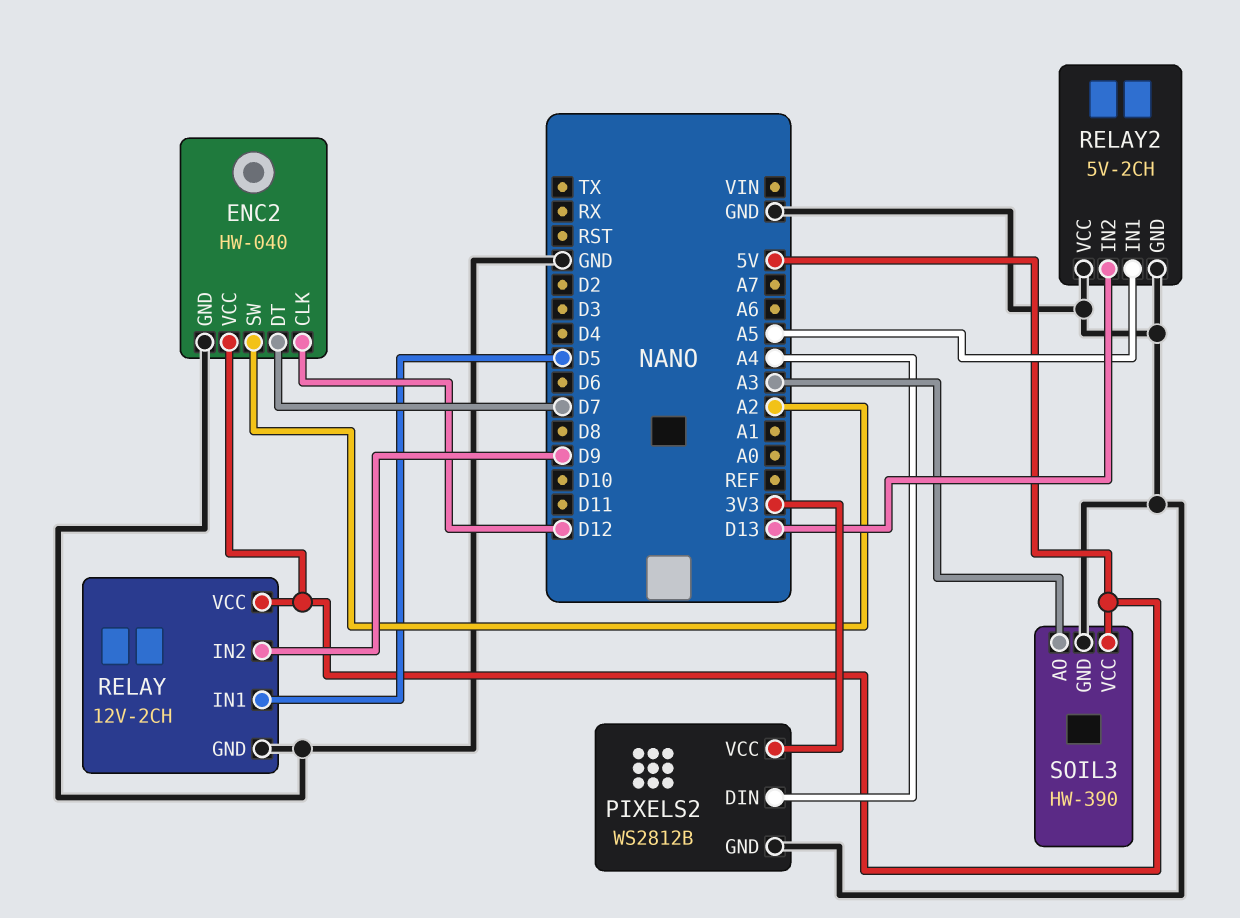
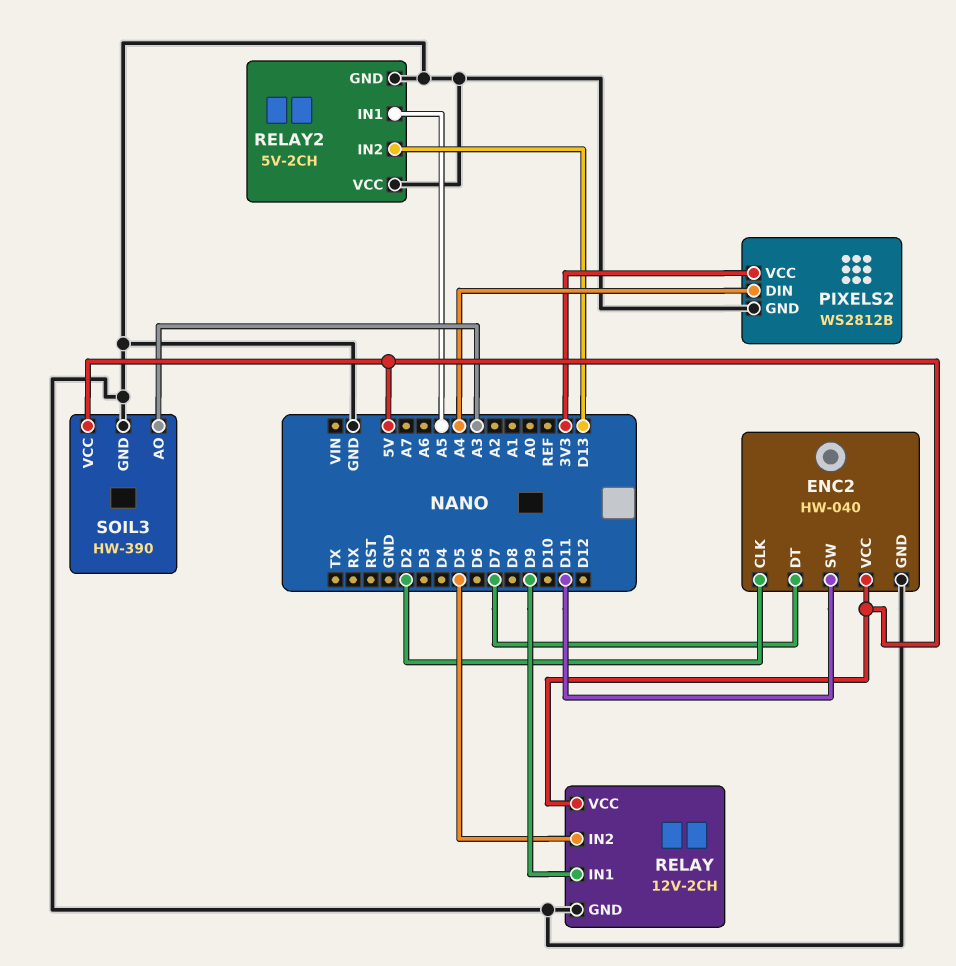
ENC2 pin CLK: D12 -> D2
ENC2 pin SW: A2 -> D11
RELAY pin IN1: D5 -> D9
RELAY pin IN2: D9 -> D5

